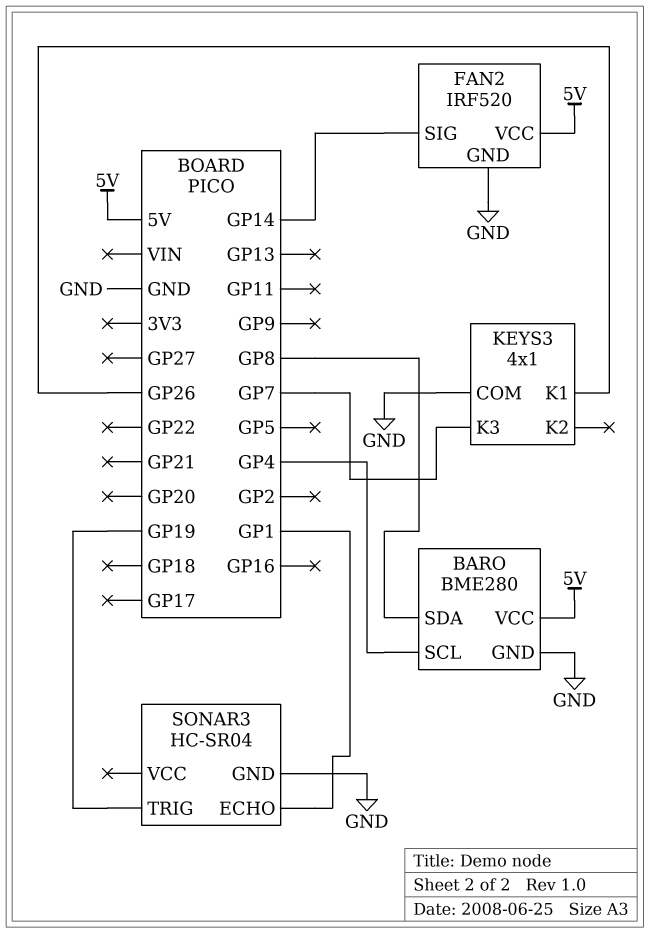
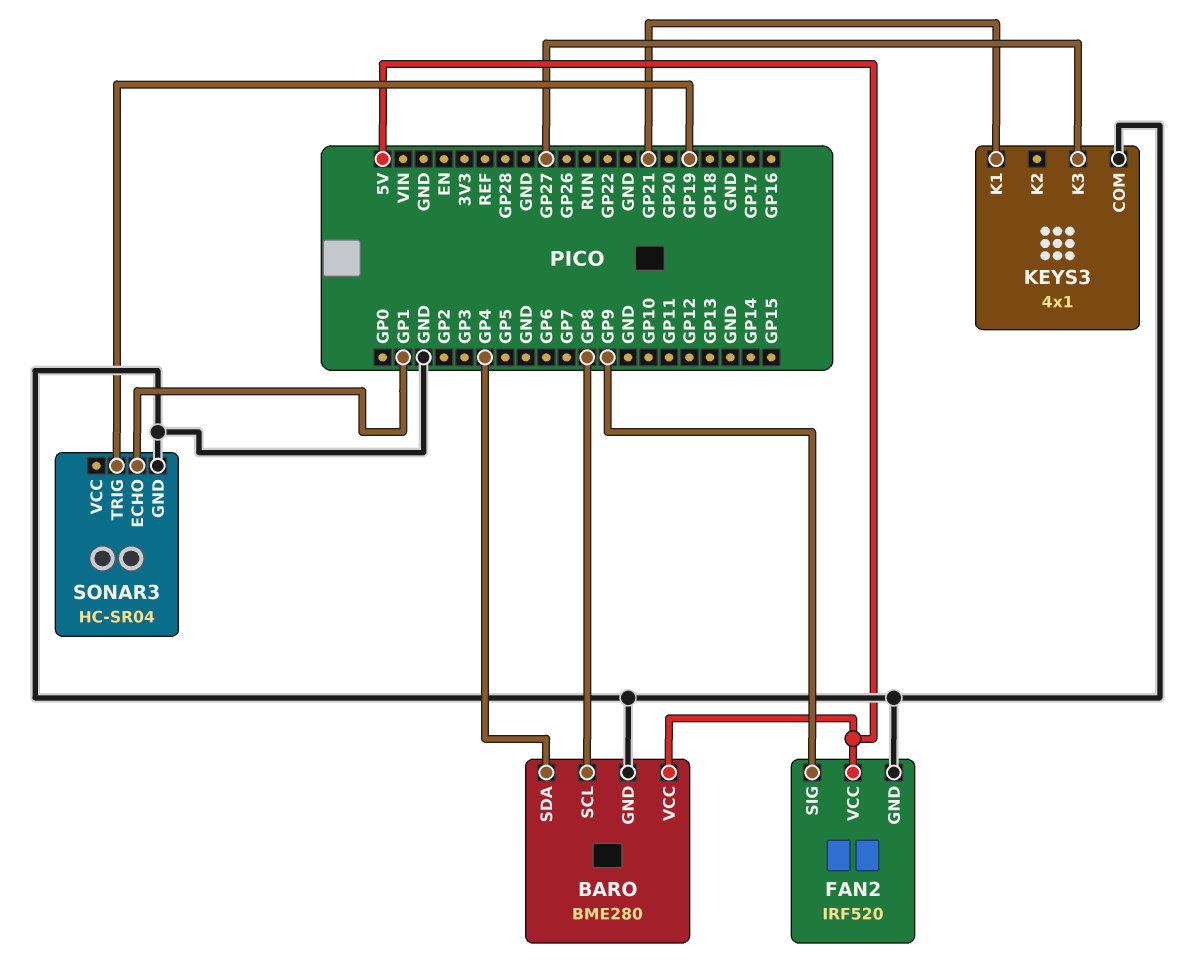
BARO pin SCL: GP4 -> GP8
BARO pin SDA: GP8 -> GP4
FAN2 pin SIG: GP14 -> GP9
KEYS3 pin K1: GP26 -> GP21
KEYS3 pin K3: GP7 -> GP27

